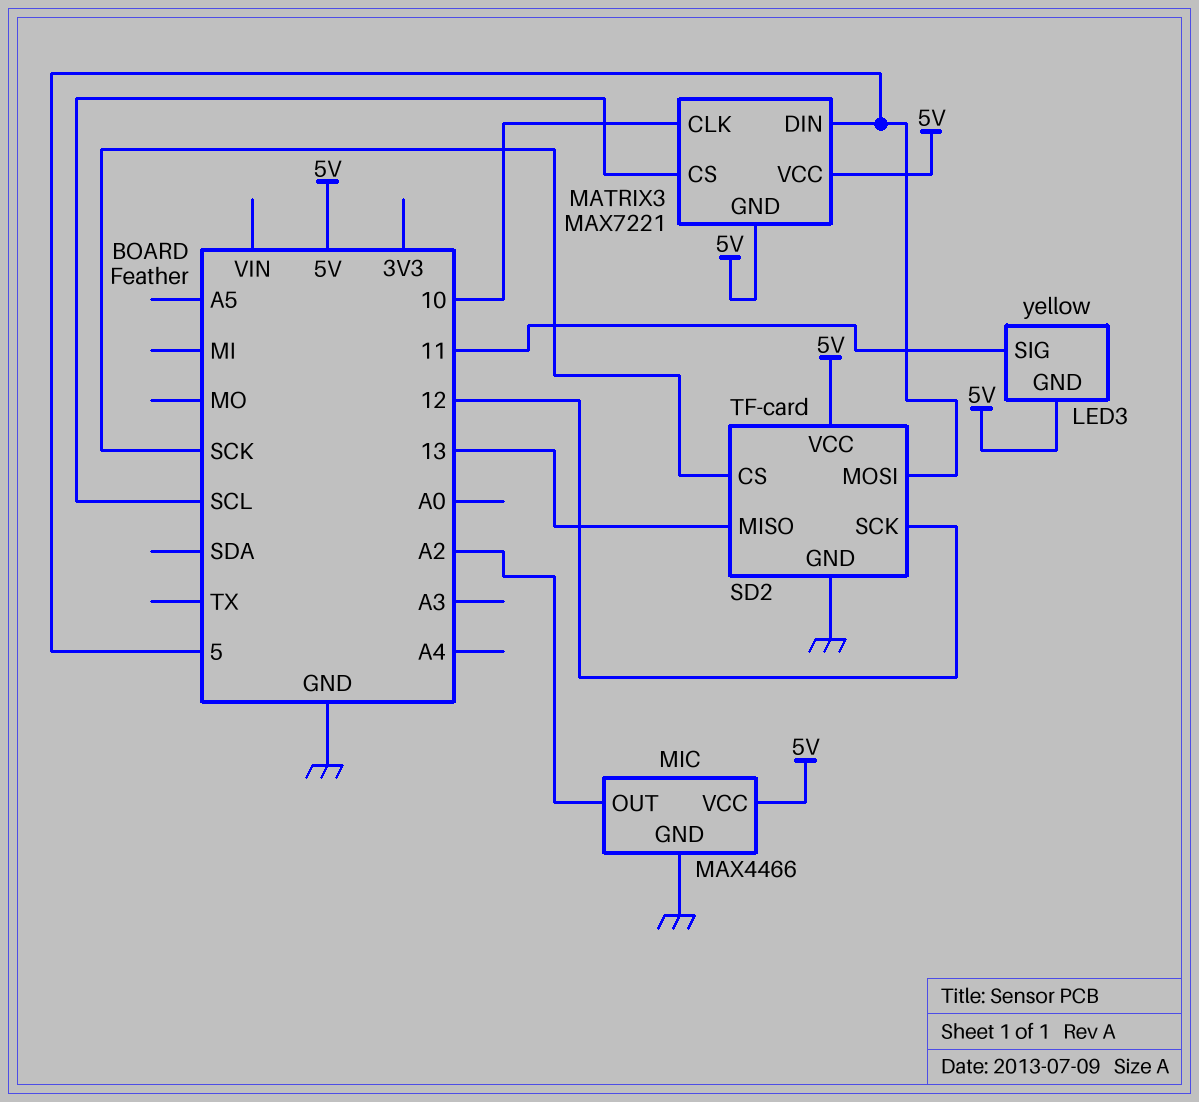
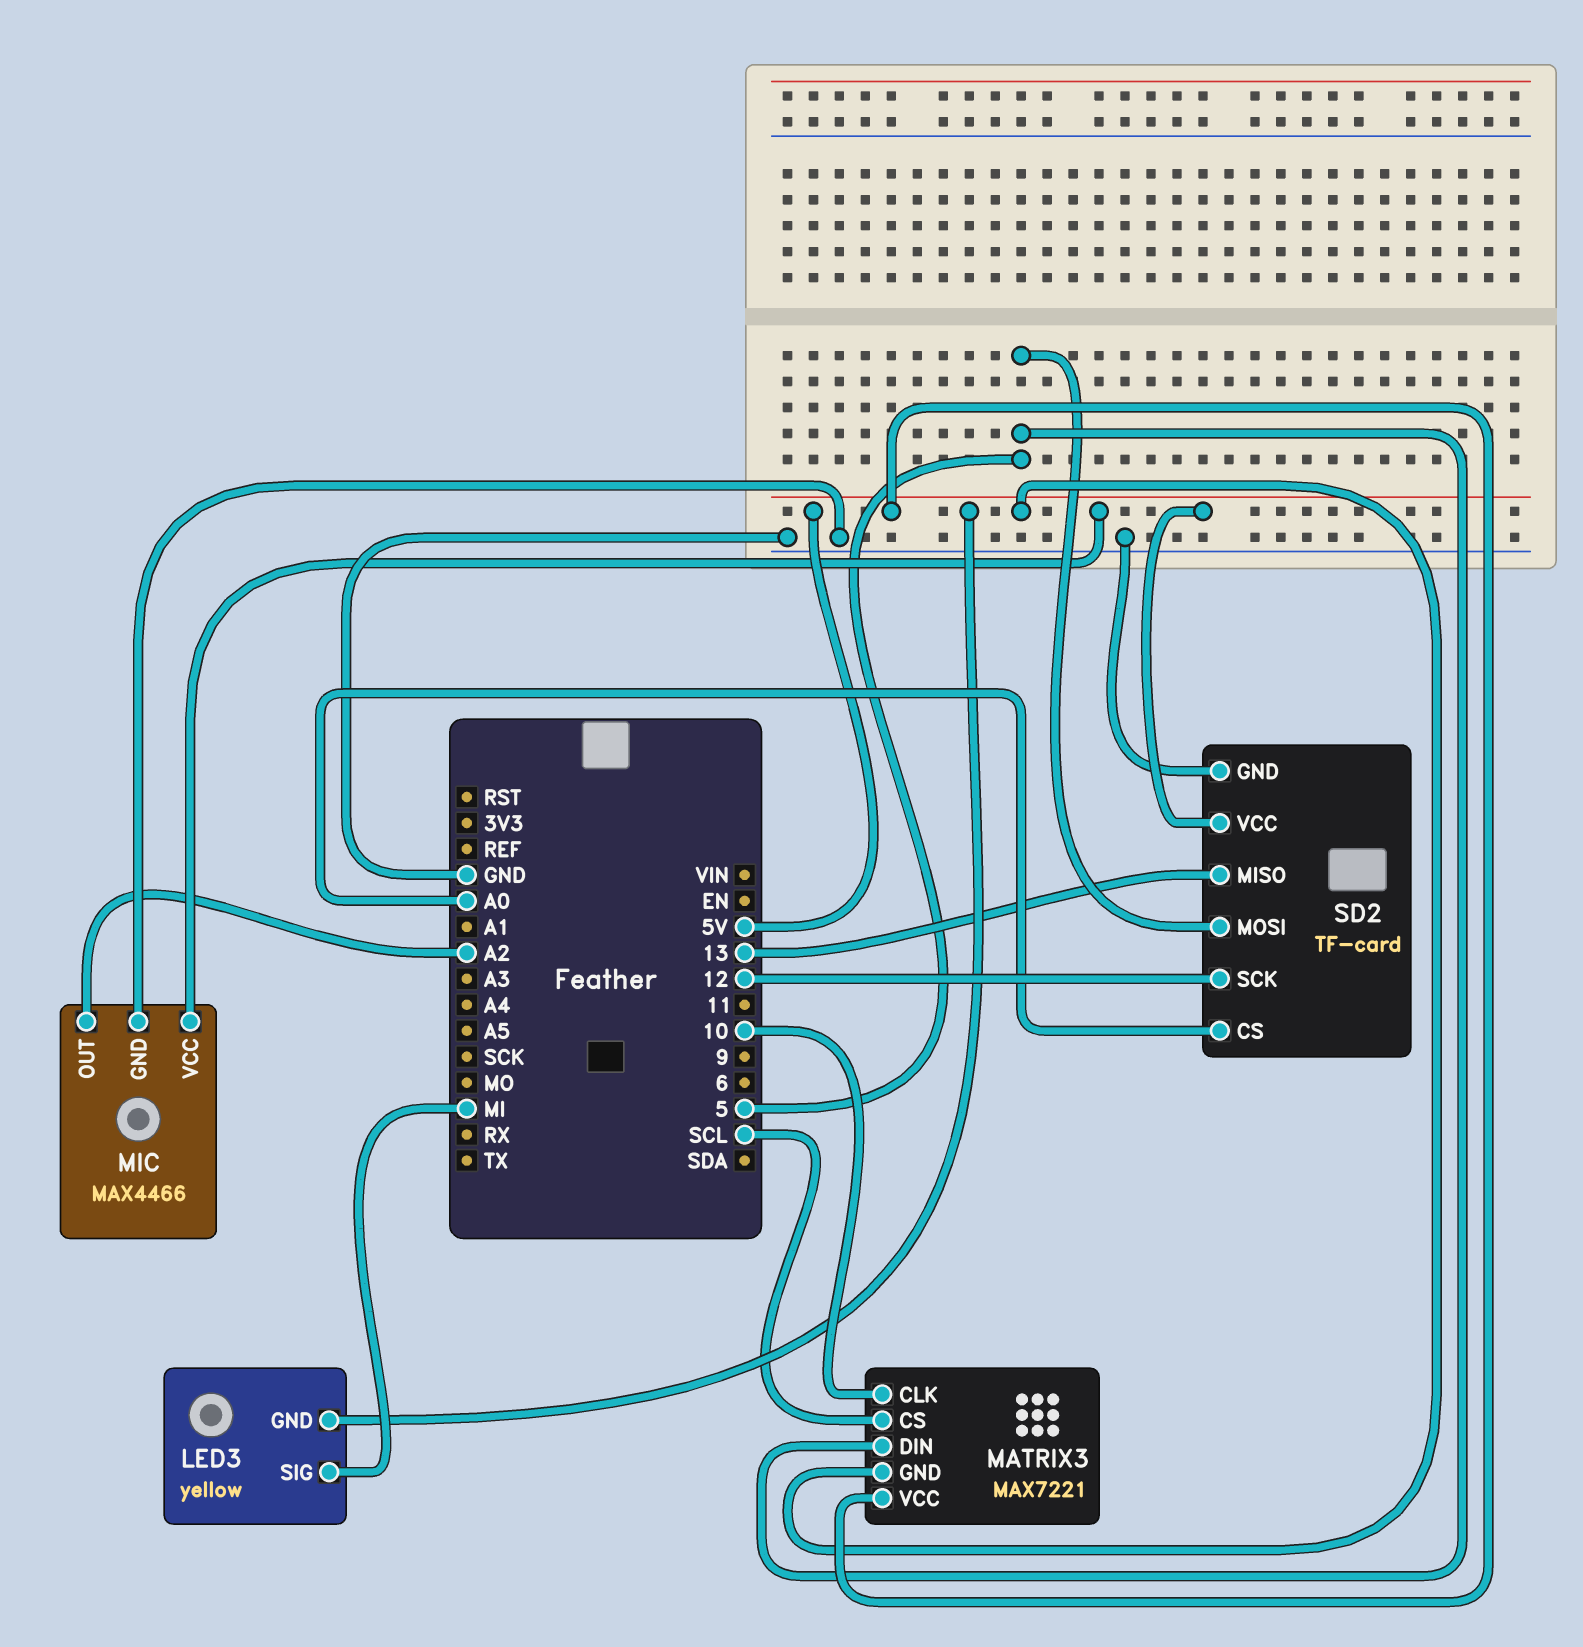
LED3 pin SIG: 11 -> MI
SD2 pin CS: SCK -> A0

